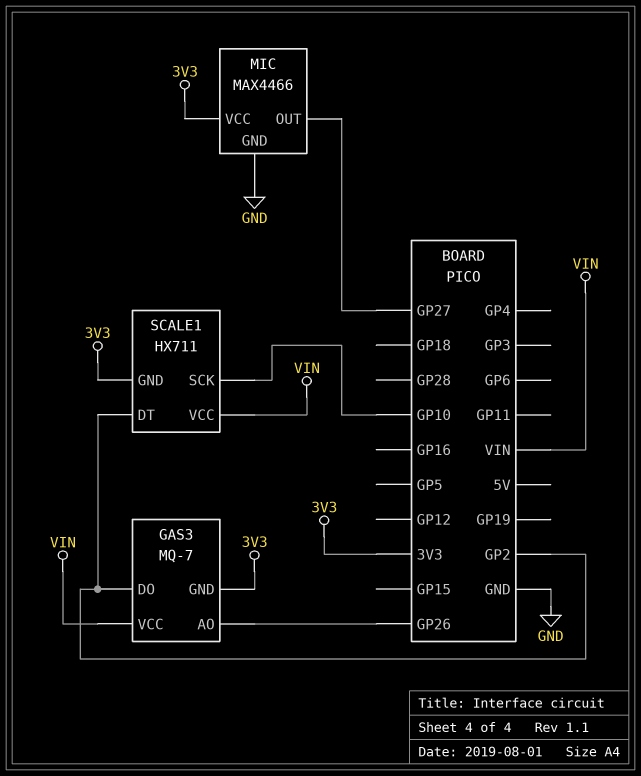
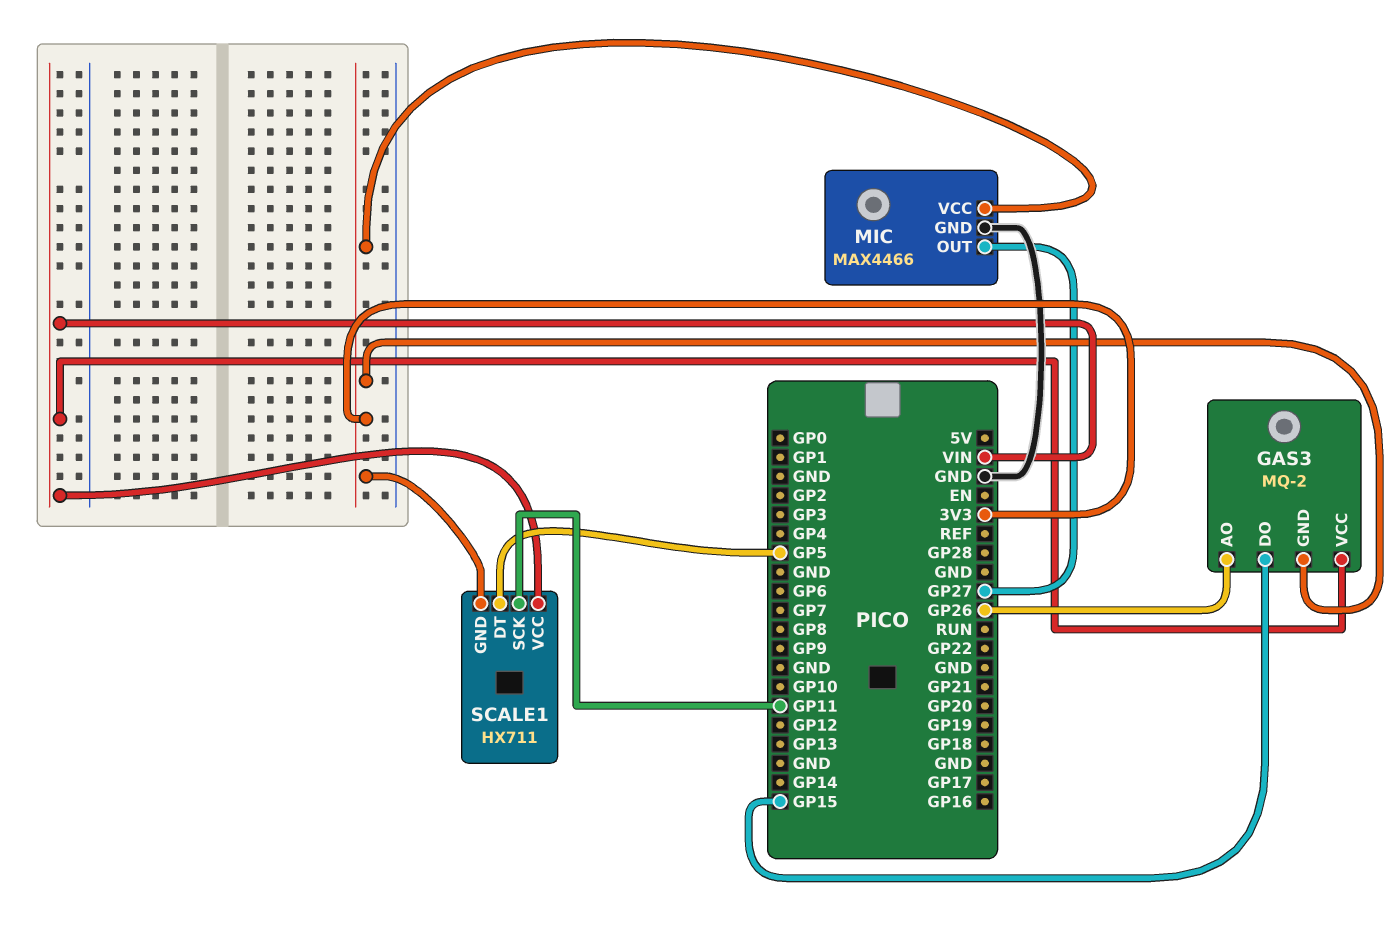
GAS3: MQ-7 -> MQ-2
GAS3 pin DO: GP2 -> GP15
SCALE1 pin DT: GP2 -> GP5
SCALE1 pin SCK: GP10 -> GP11

